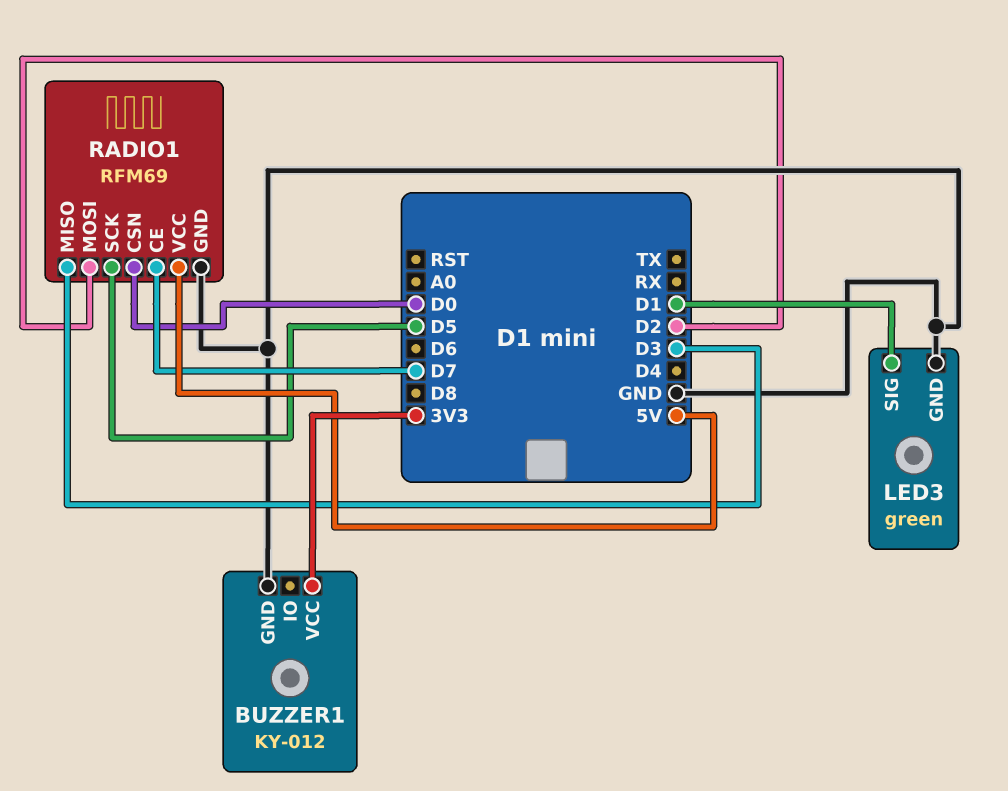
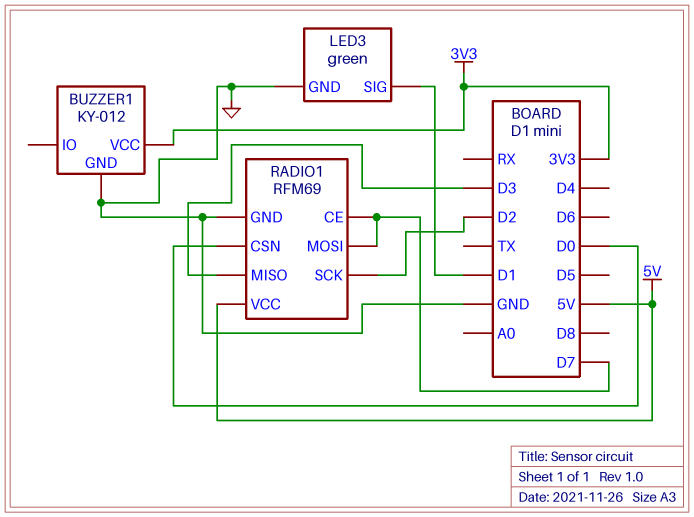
RADIO1 pin MOSI: D2 -> D7
RADIO1 pin SCK: D5 -> D2

